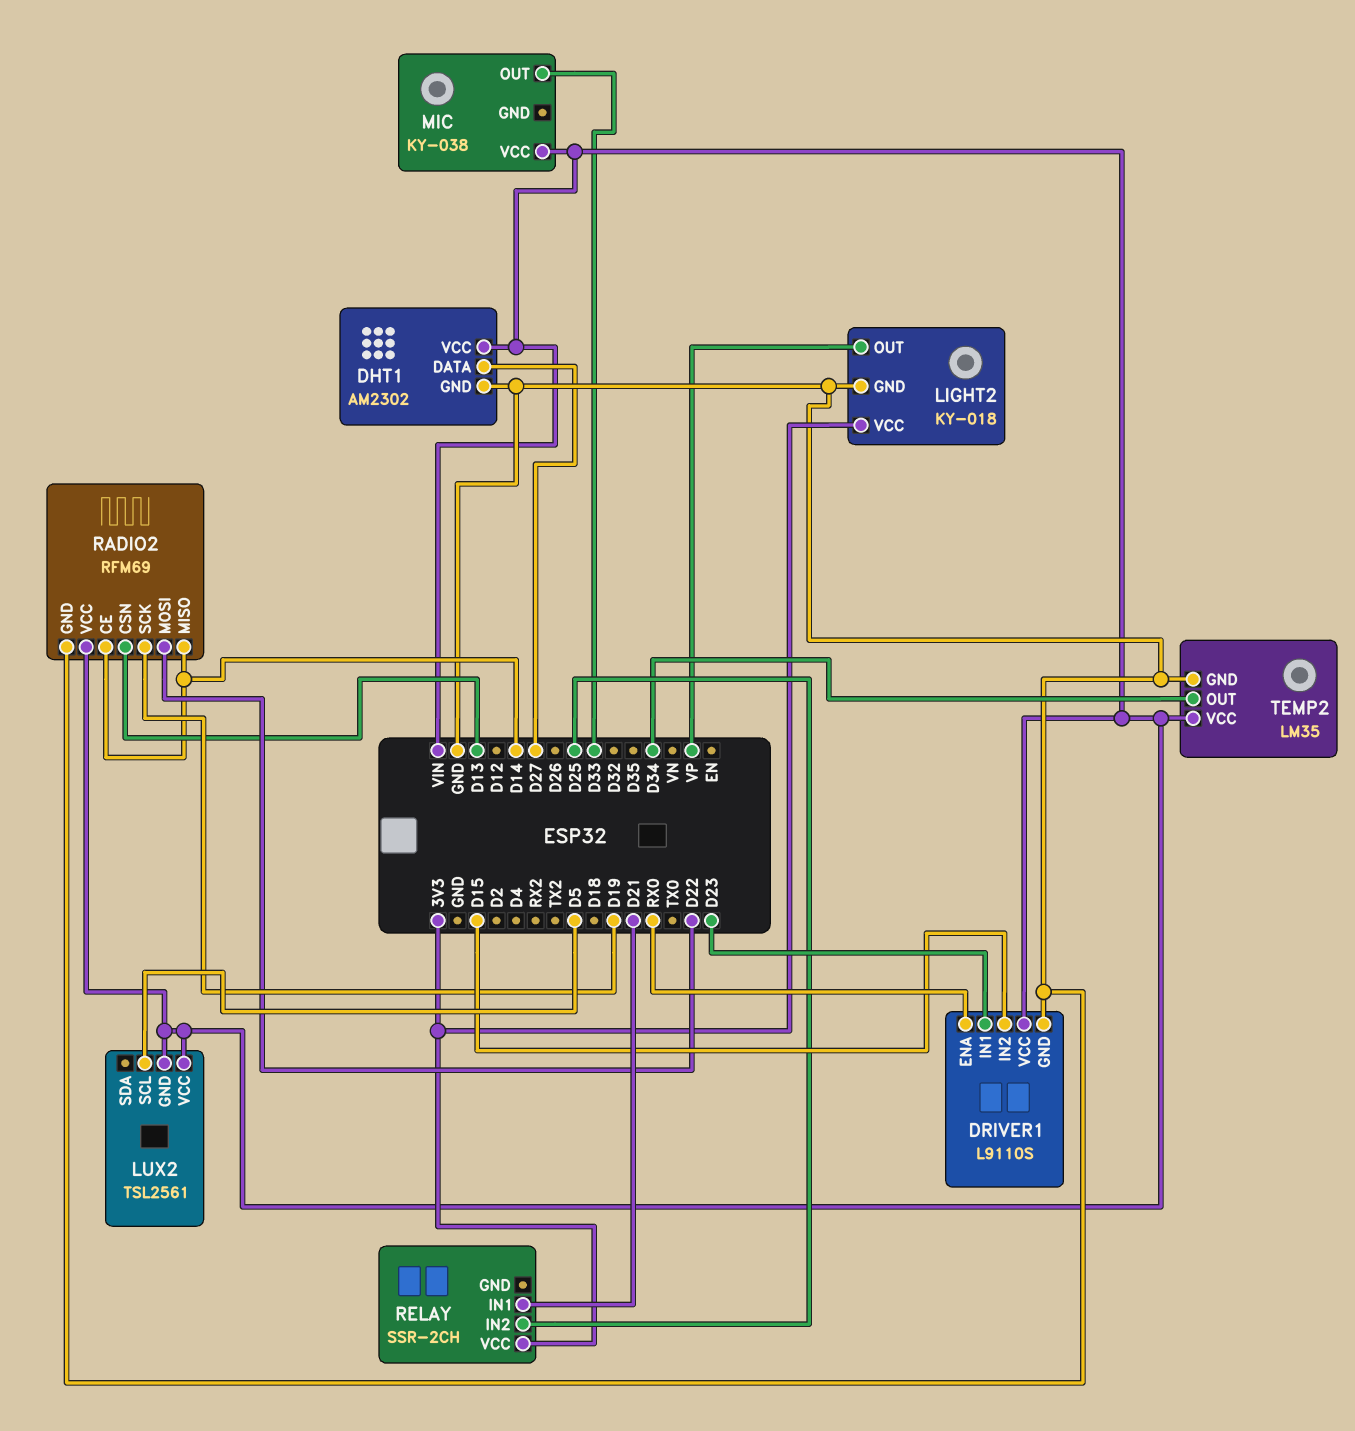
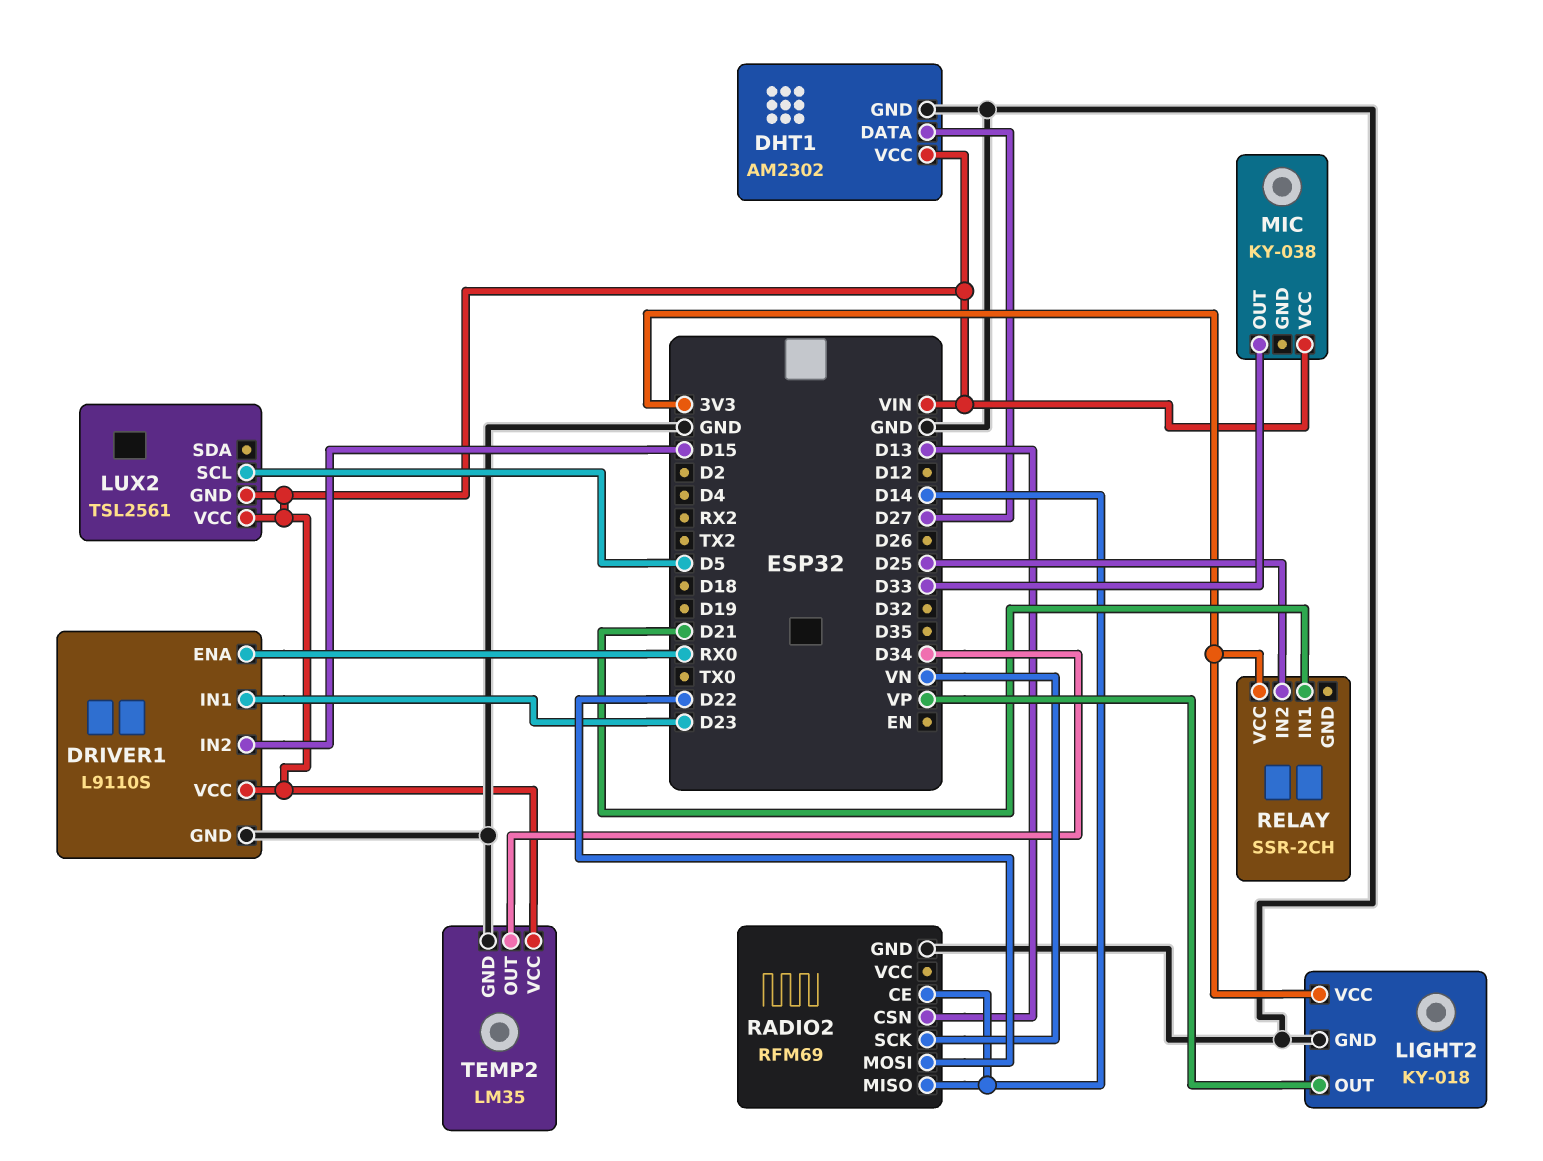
RADIO2 pin SCK: D19 -> VN
RADIO2 pin VCC: VIN -> none

